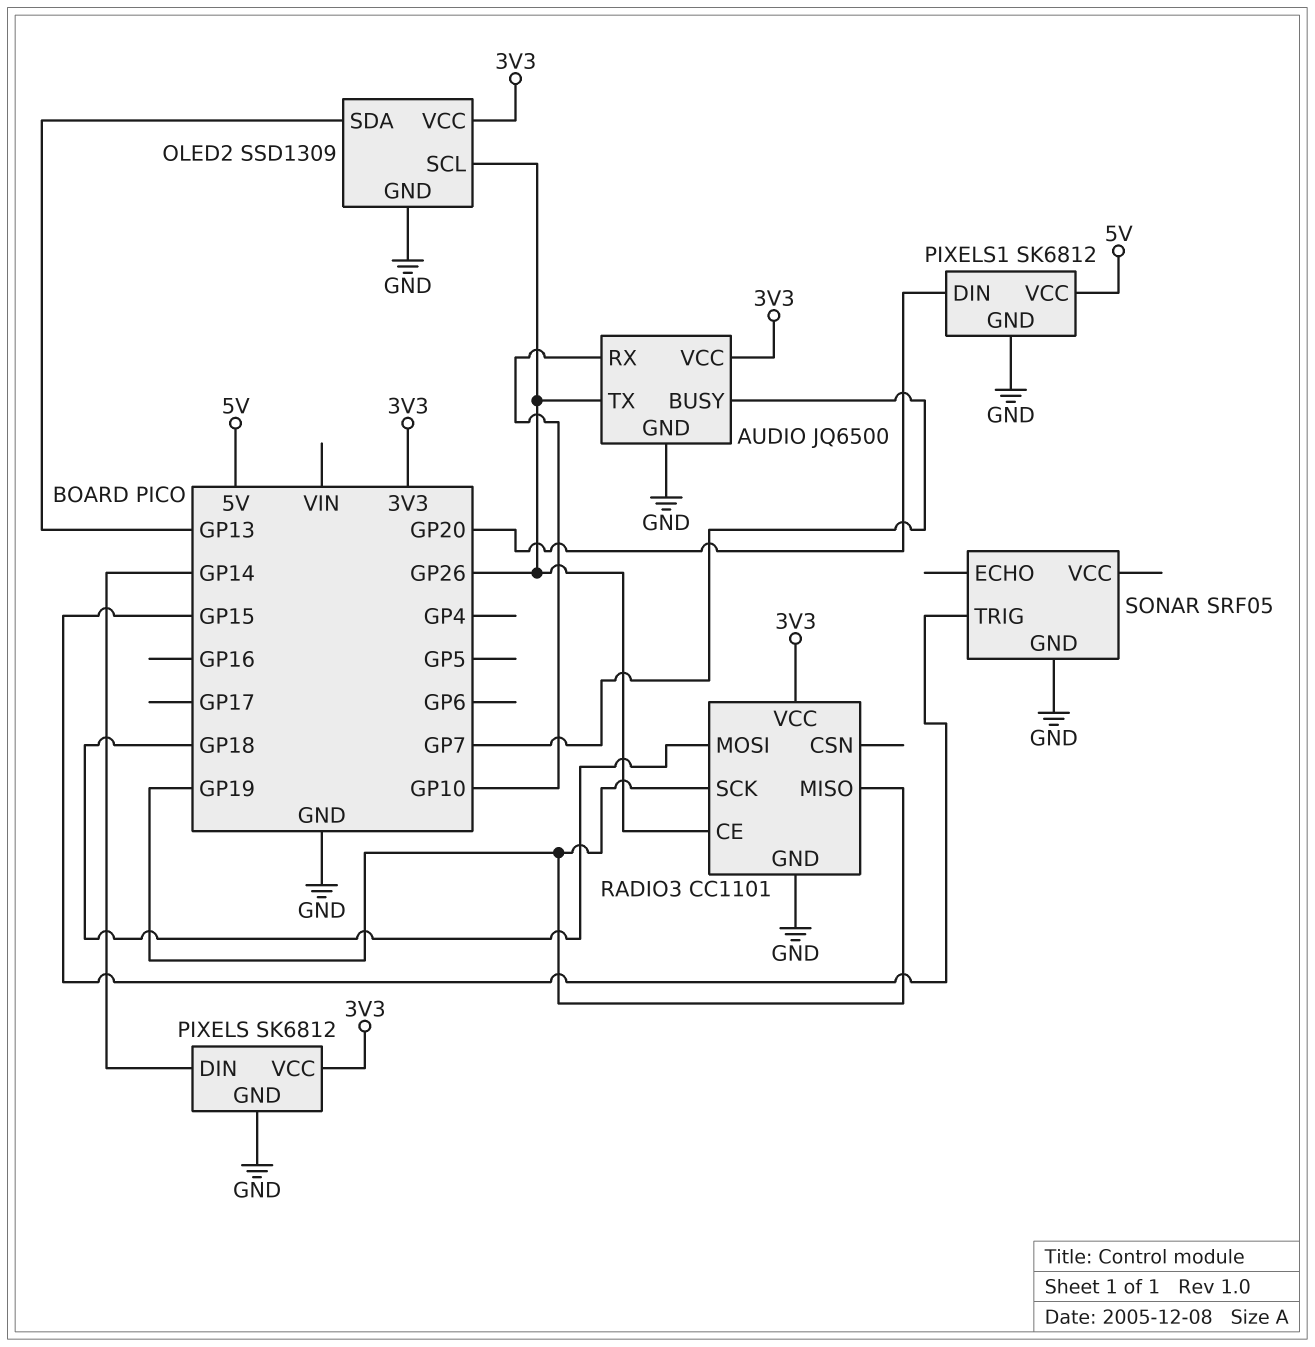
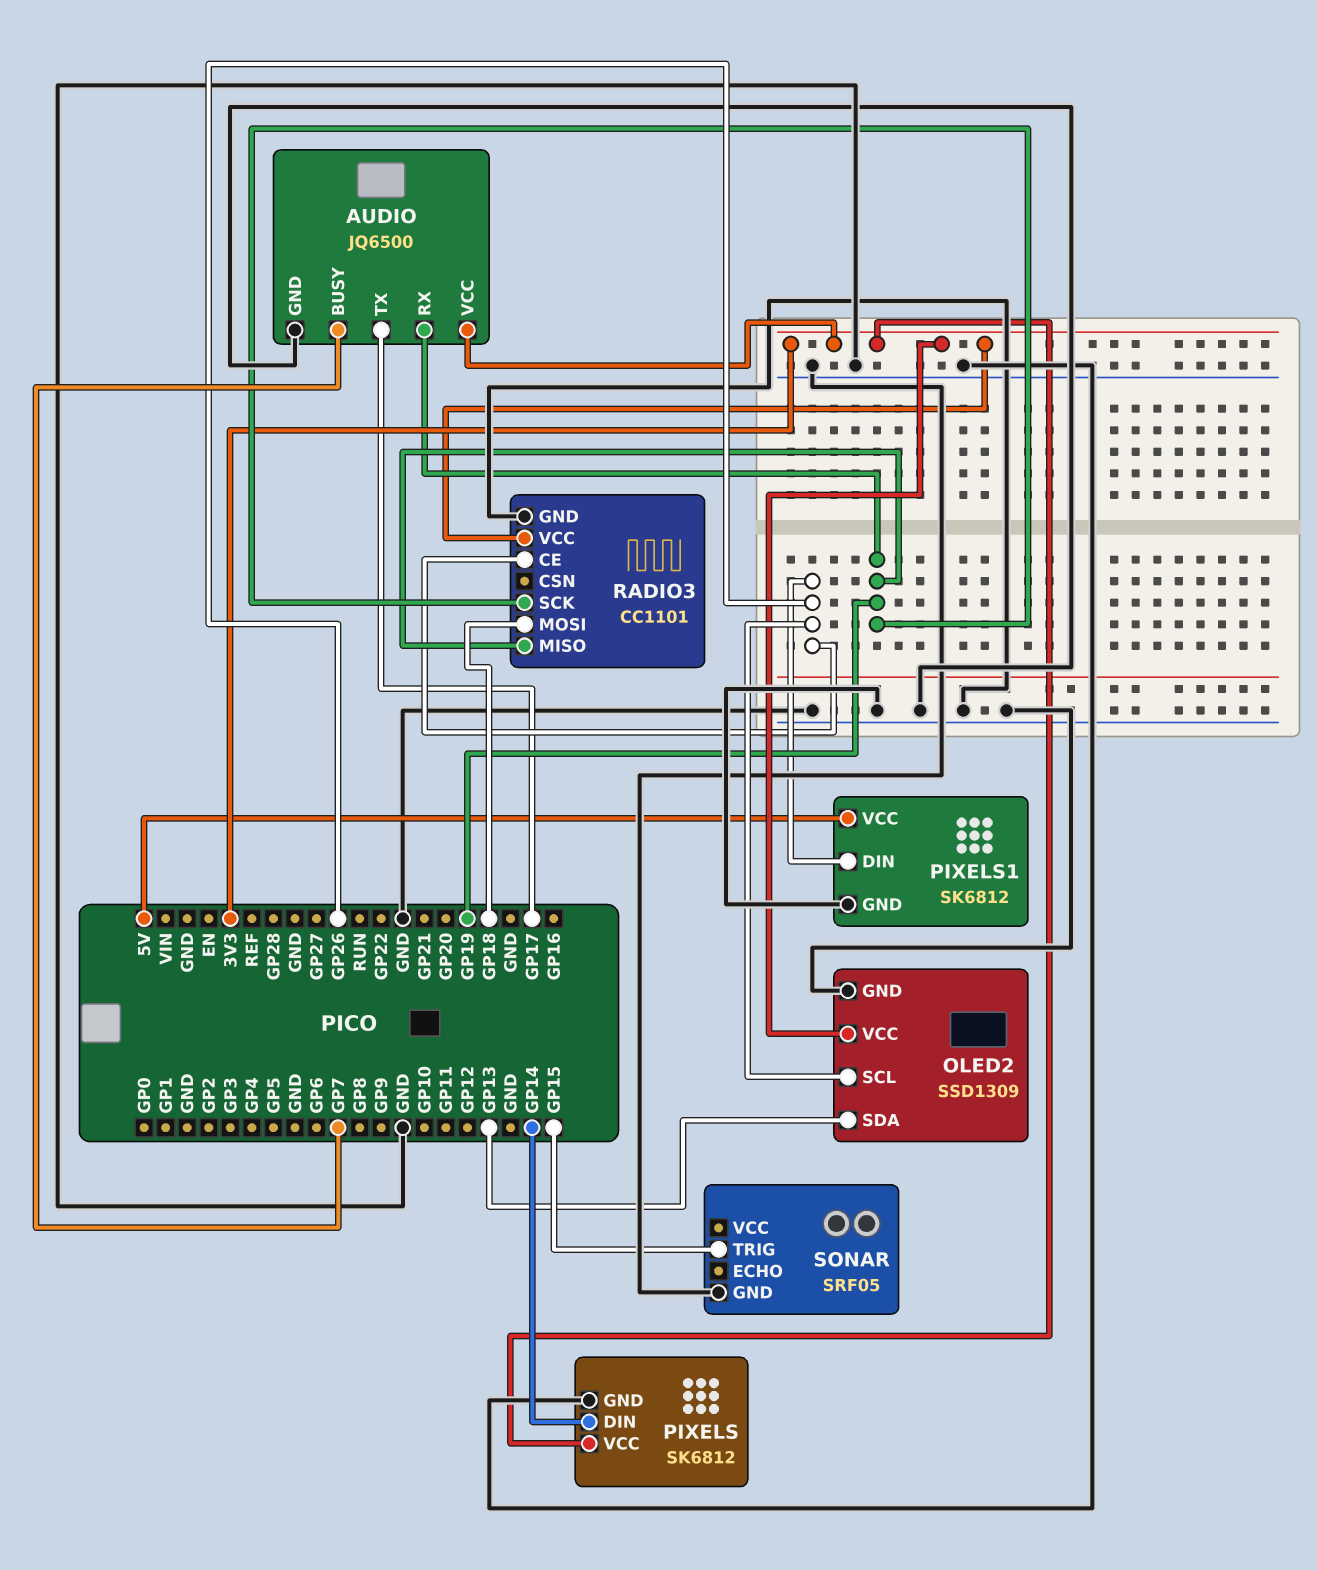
AUDIO pin RX: GP10 -> GP19
AUDIO pin TX: GP26 -> GP17
PIXELS1 pin DIN: GP20 -> GP26

